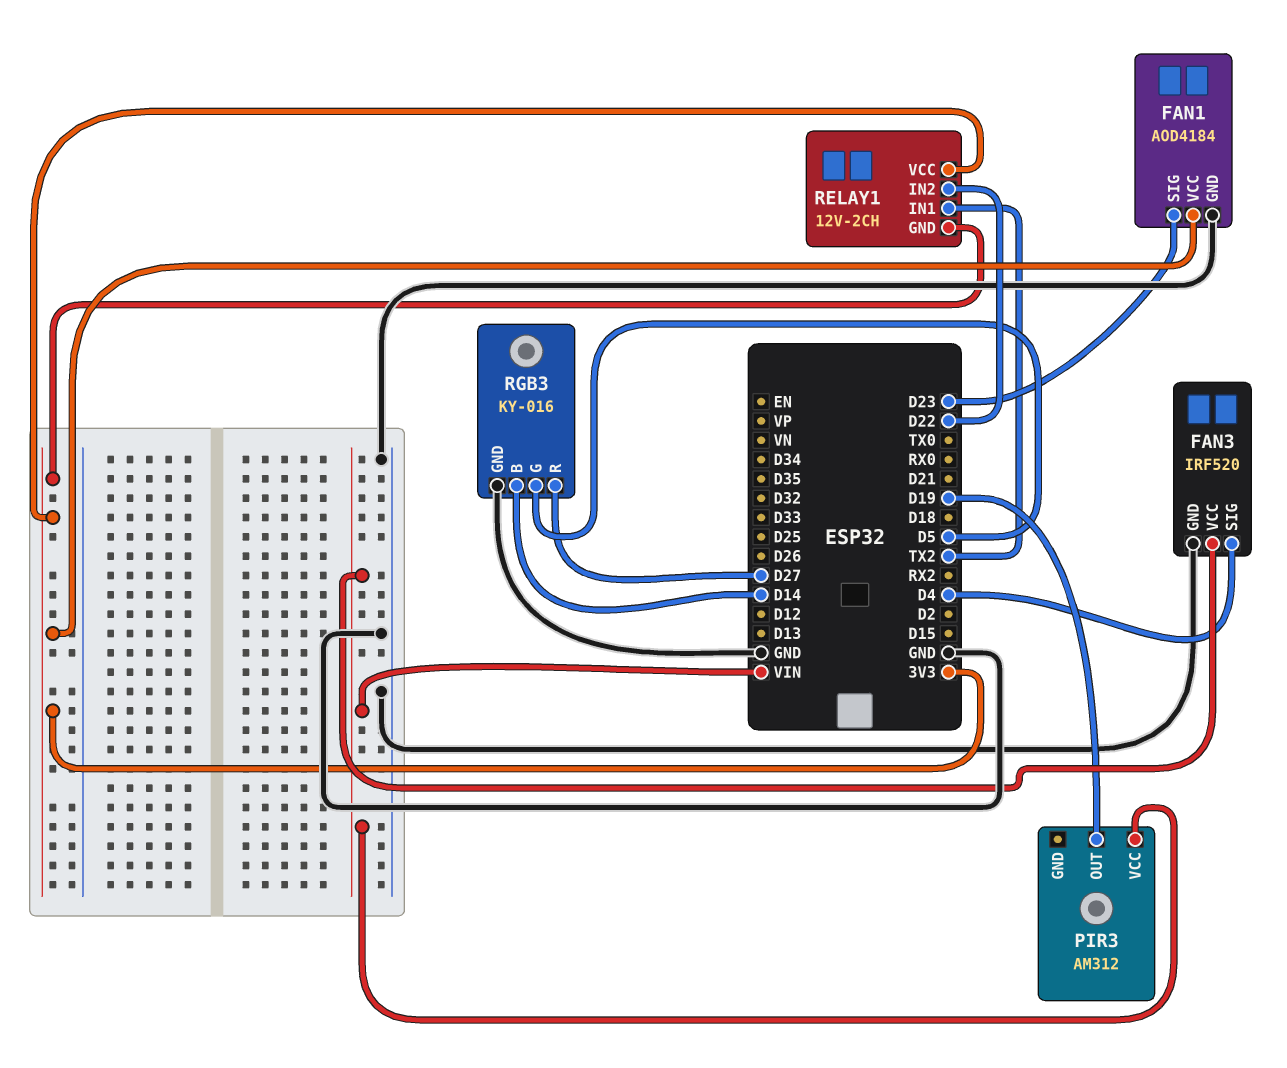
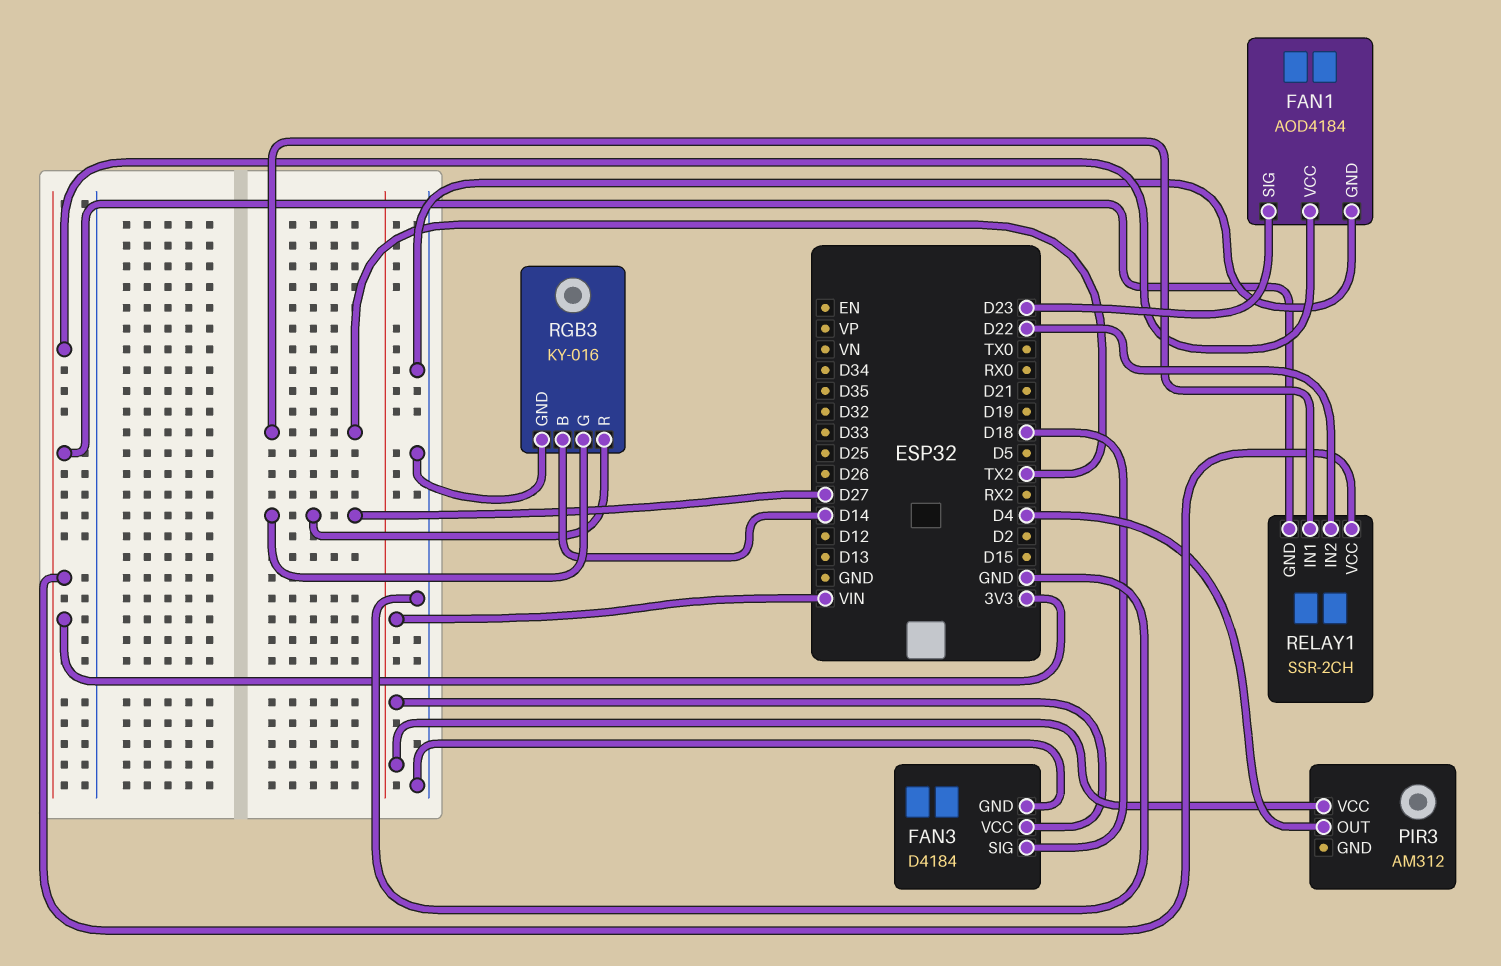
FAN3: IRF520 -> D4184
FAN3 pin SIG: D4 -> D18
PIR3 pin OUT: D19 -> D4
RELAY1: 12V-2CH -> SSR-2CH
RGB3 pin G: D5 -> D27

